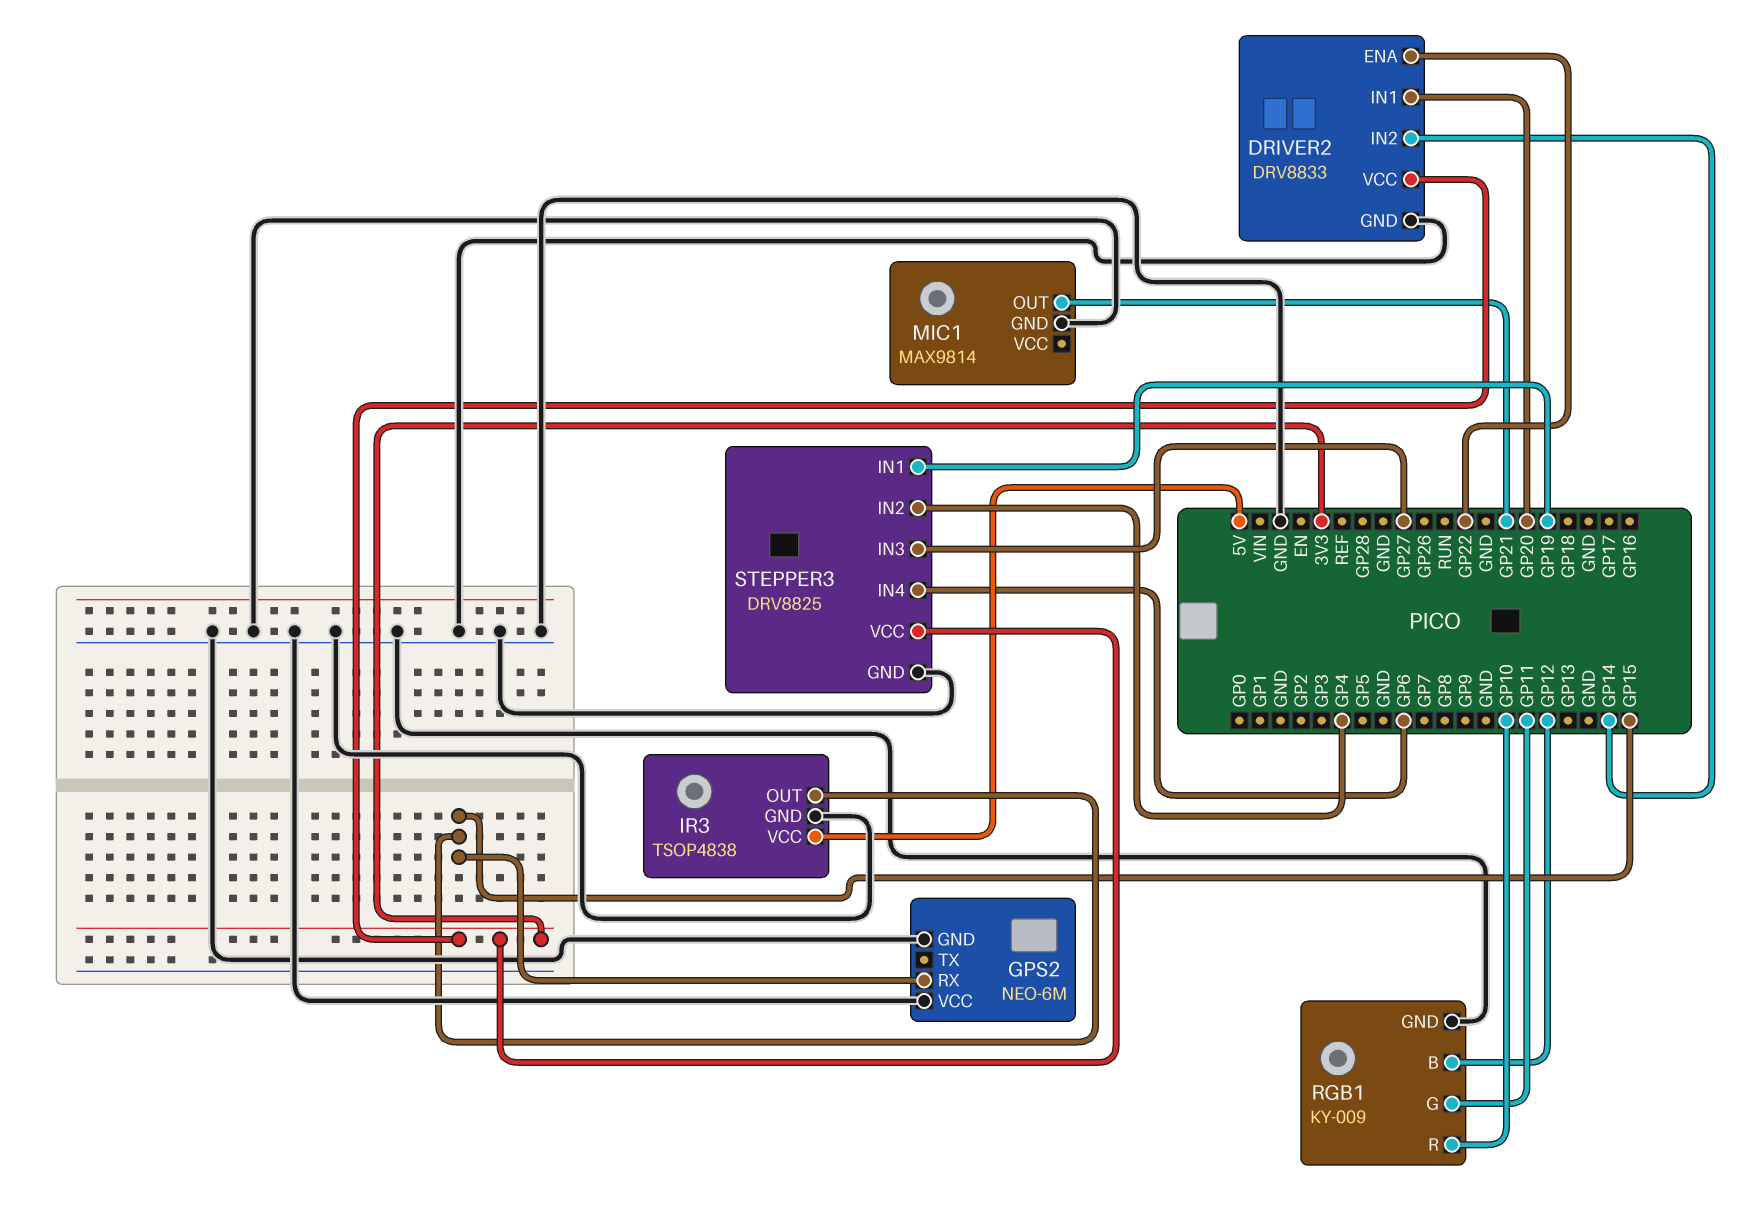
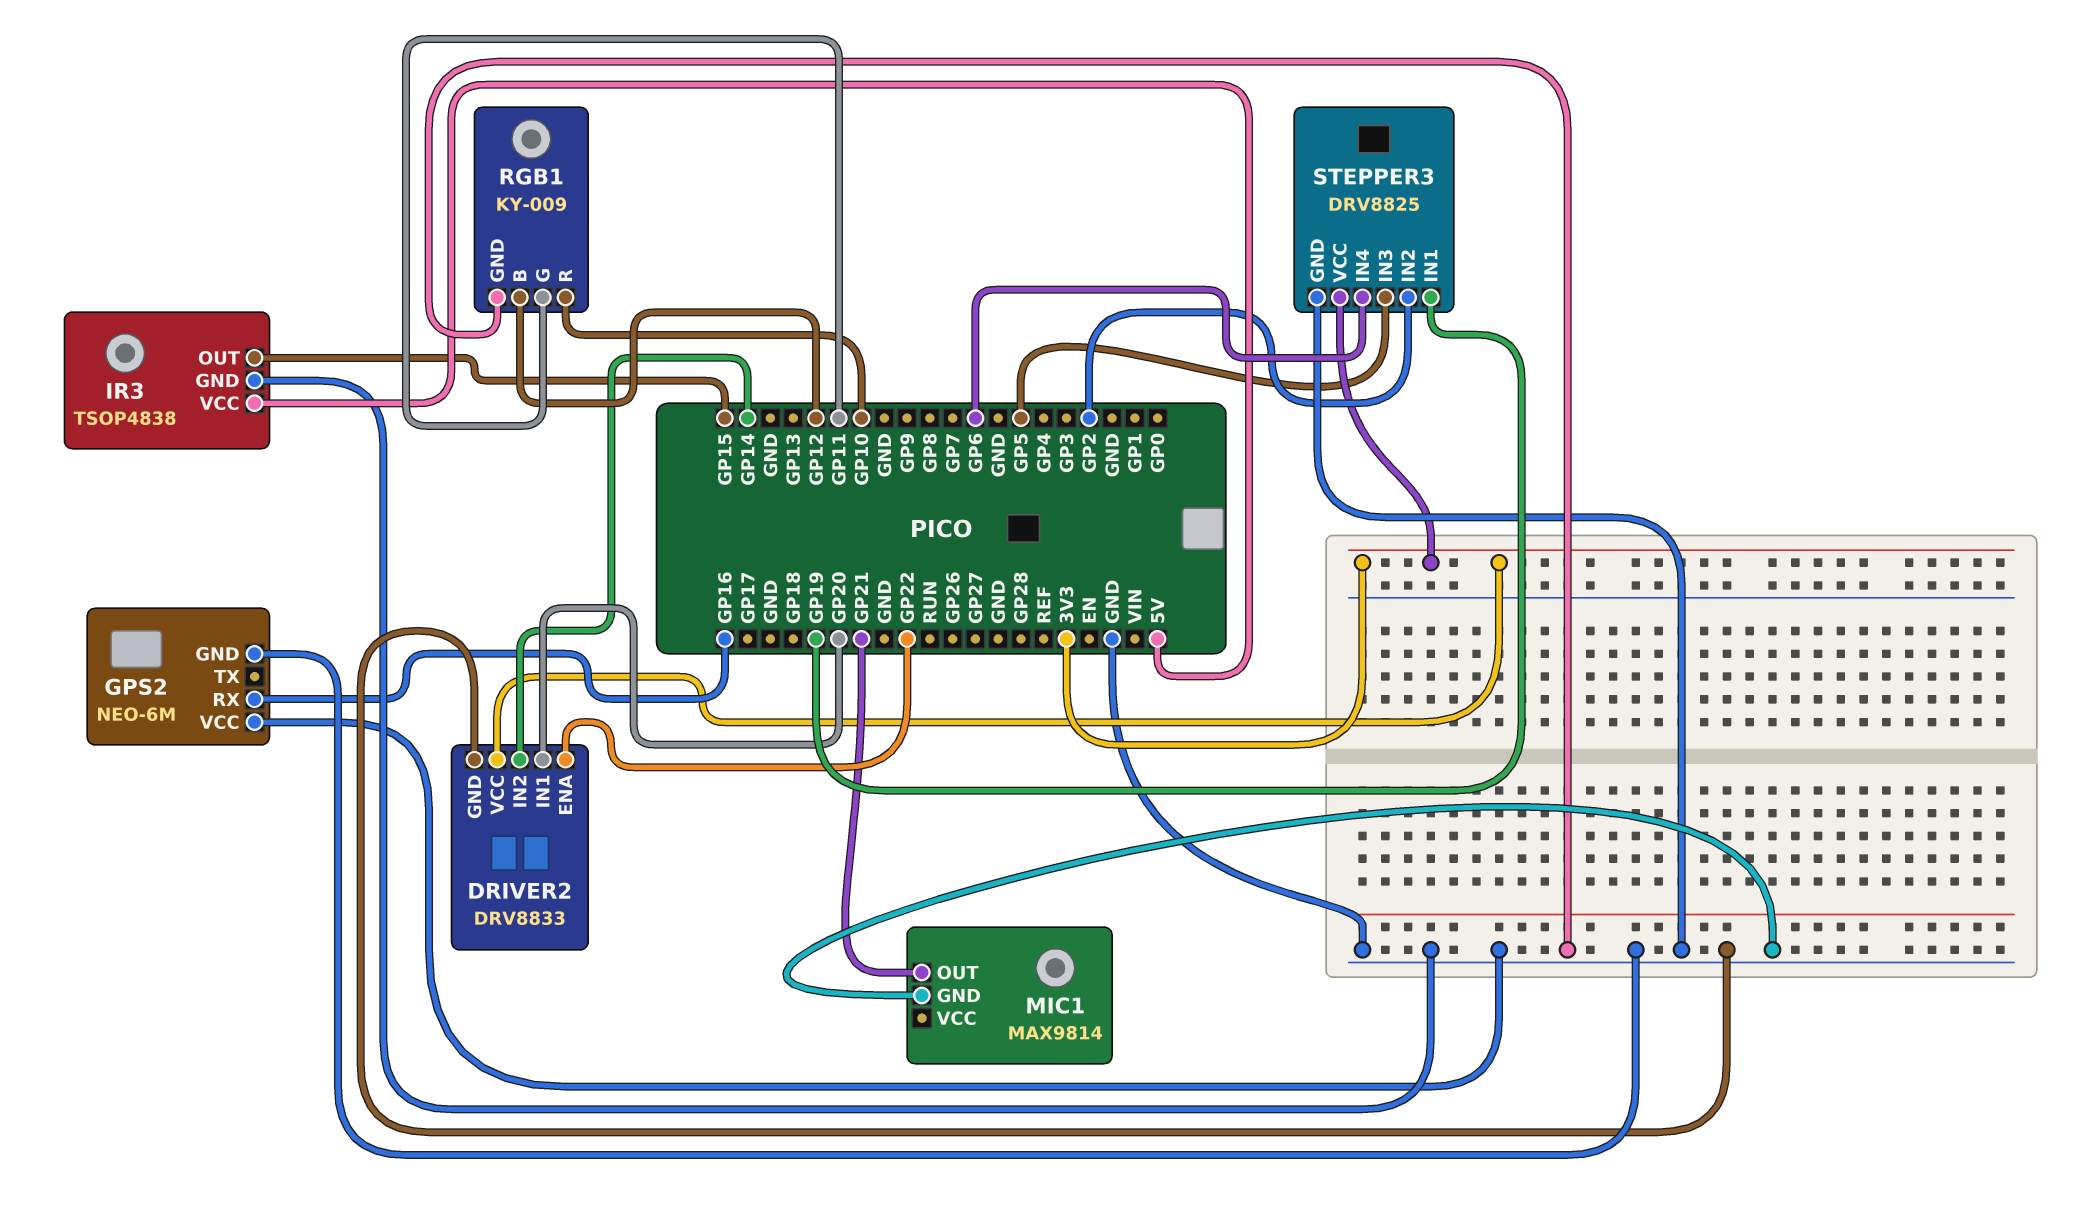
GPS2 pin RX: GP15 -> GP16
STEPPER3 pin IN2: GP4 -> GP2
STEPPER3 pin IN3: GP27 -> GP5

